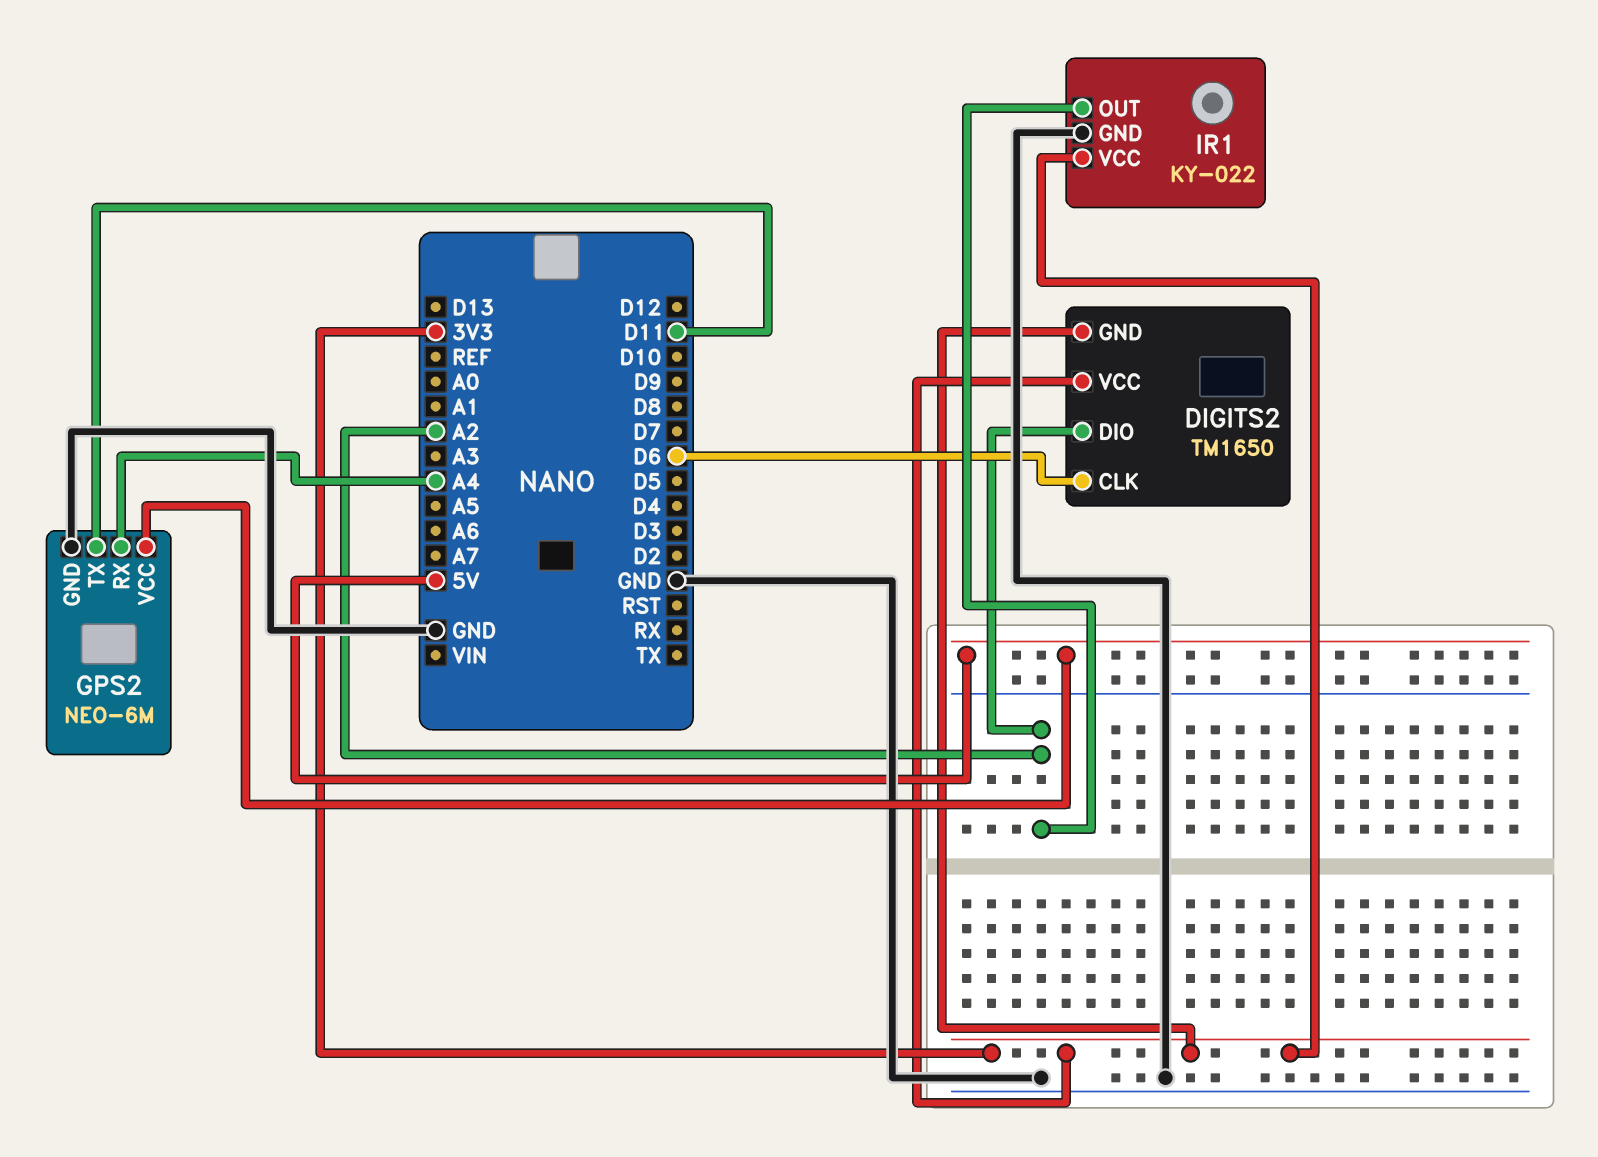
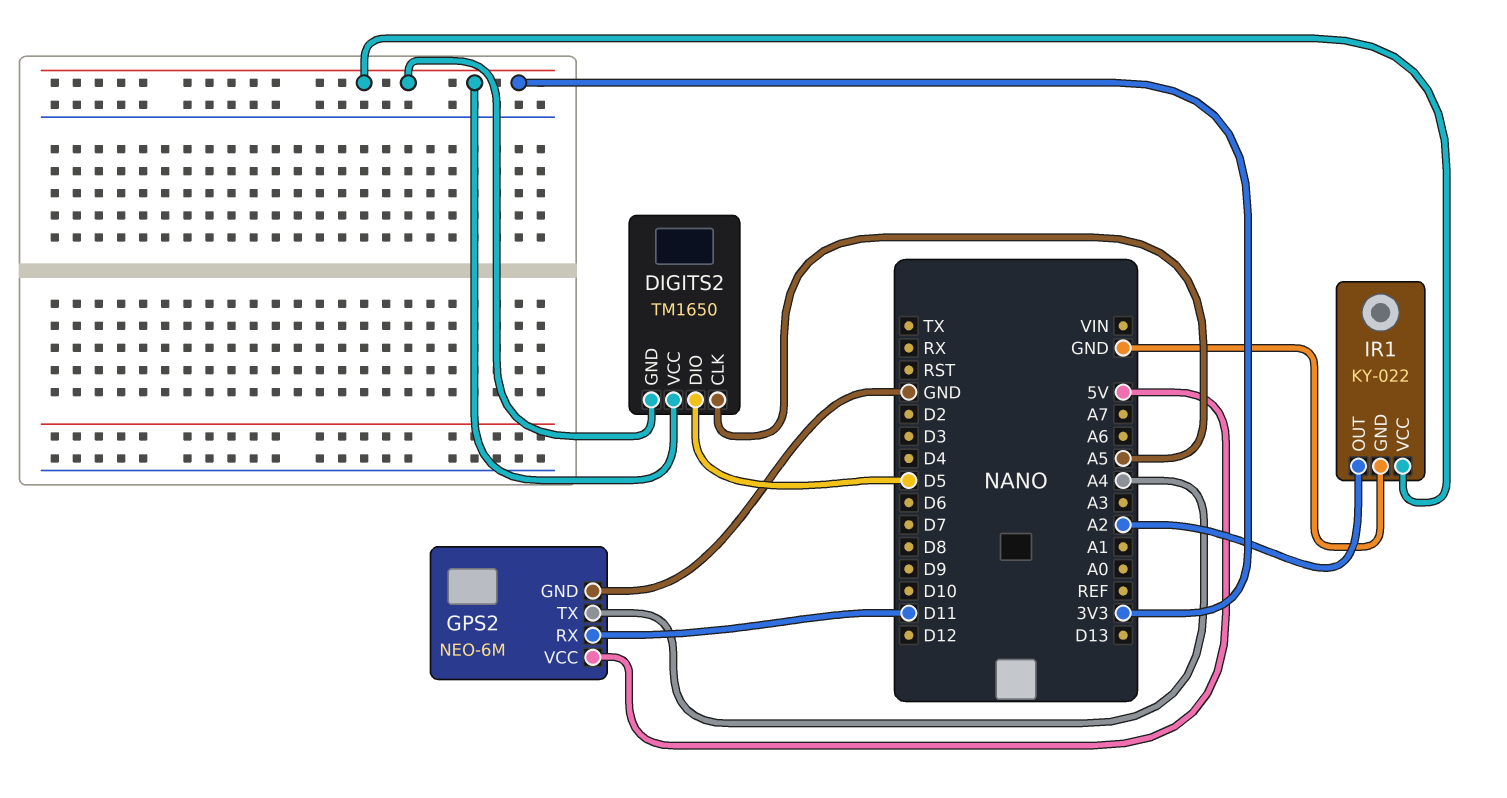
DIGITS2 pin CLK: D6 -> A5
DIGITS2 pin DIO: A2 -> D5
GPS2 pin RX: A4 -> D11
GPS2 pin TX: D11 -> A4

